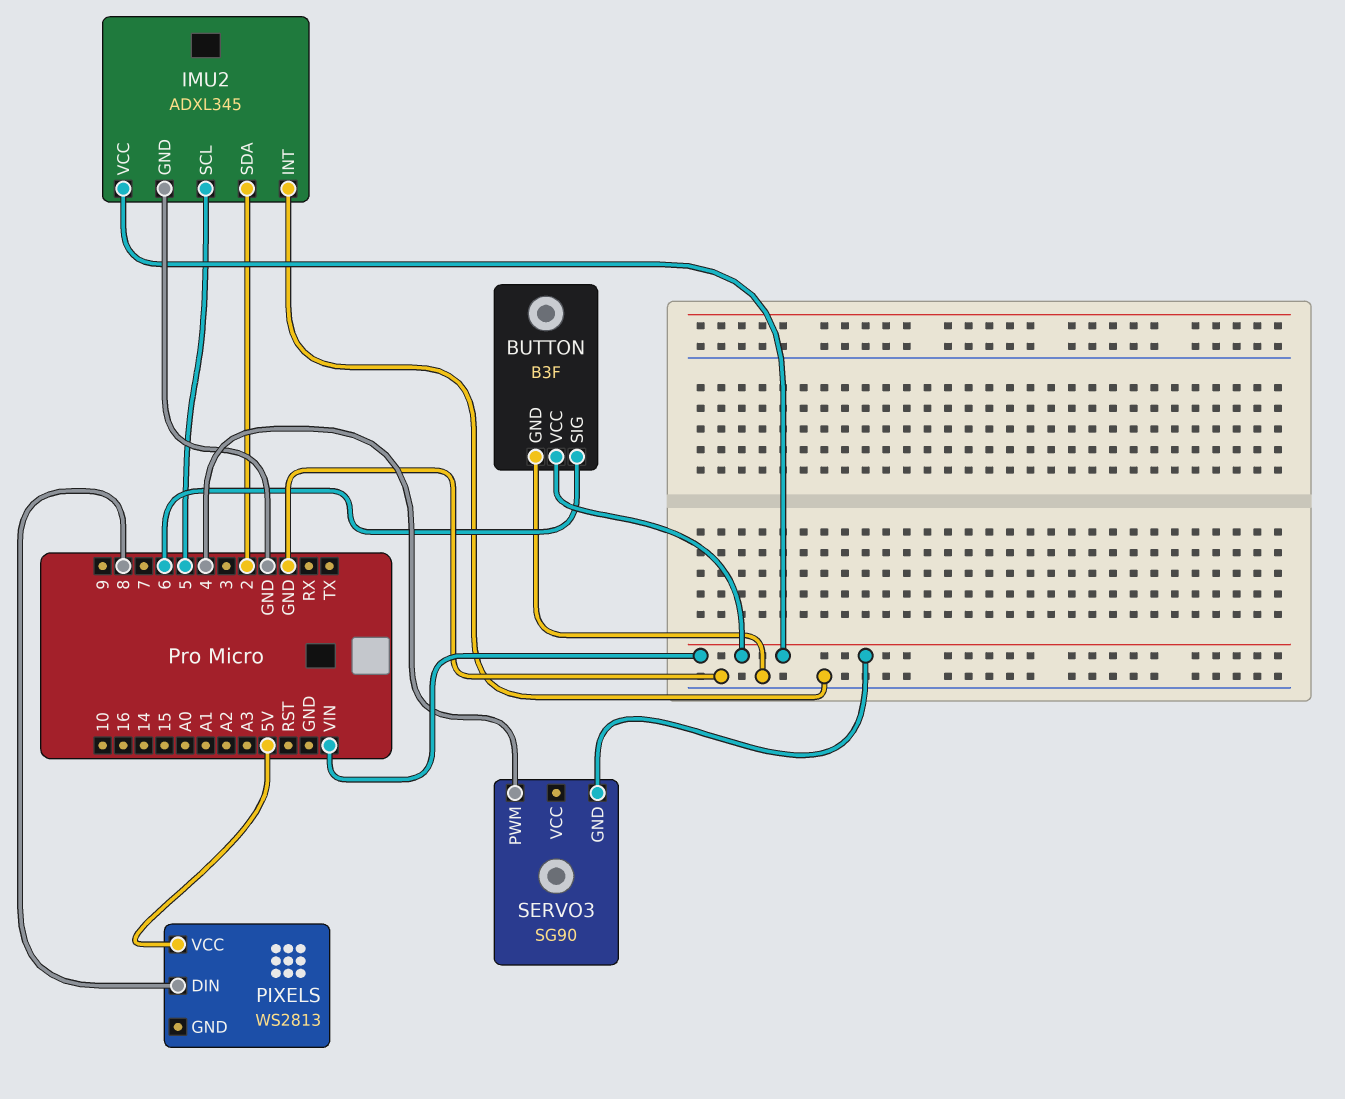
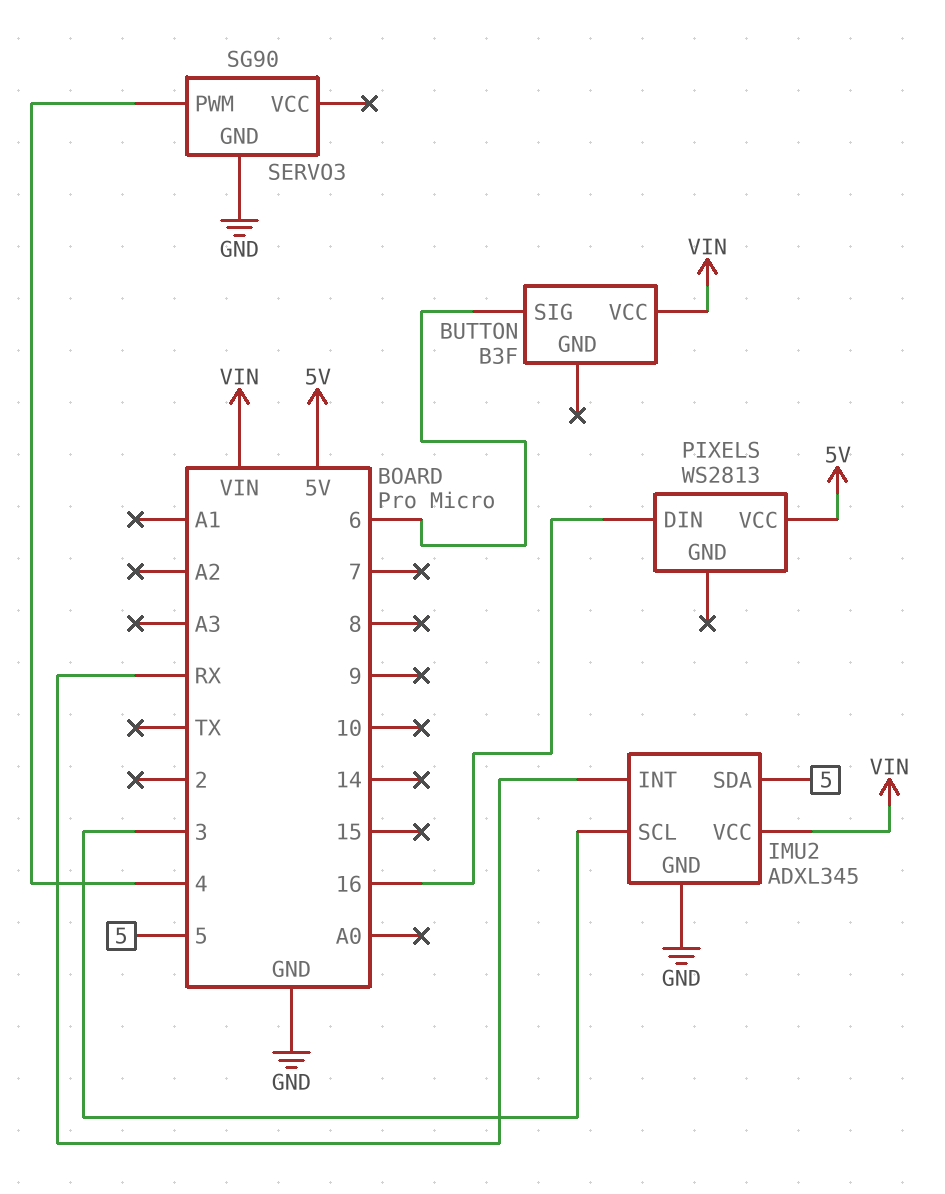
BUTTON pin GND: GND -> none
IMU2 pin INT: GND -> RX
IMU2 pin SCL: 5 -> 3
IMU2 pin SDA: 2 -> 5
PIXELS pin DIN: 8 -> 16
SERVO3 pin GND: VIN -> GND

